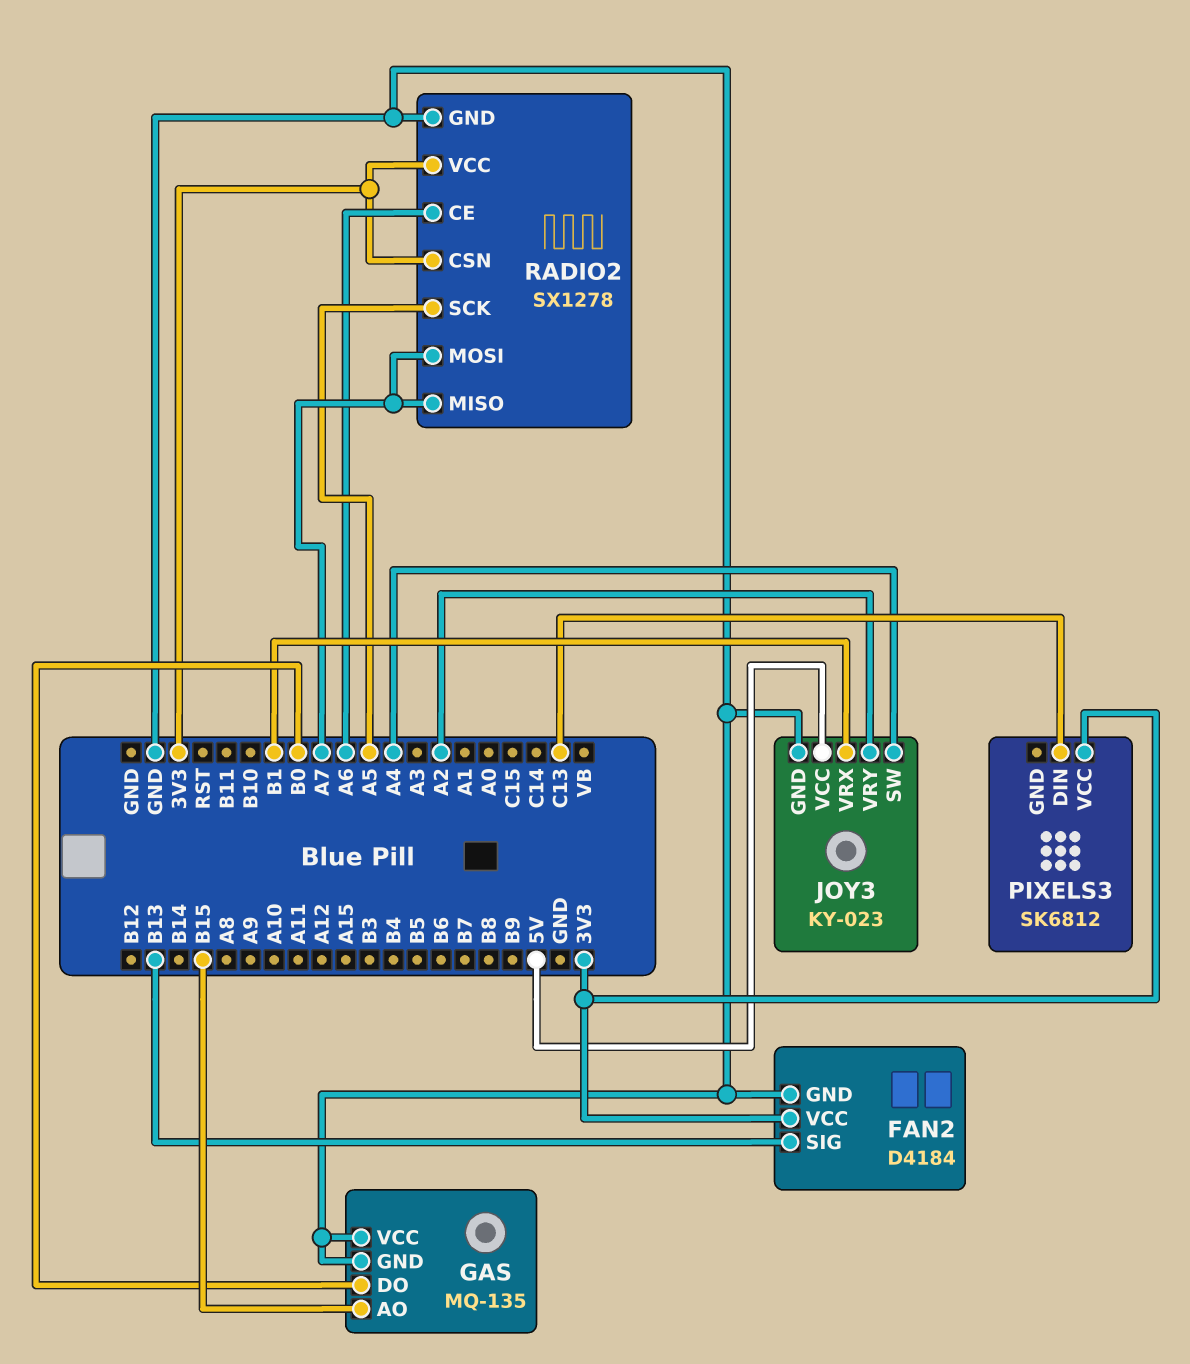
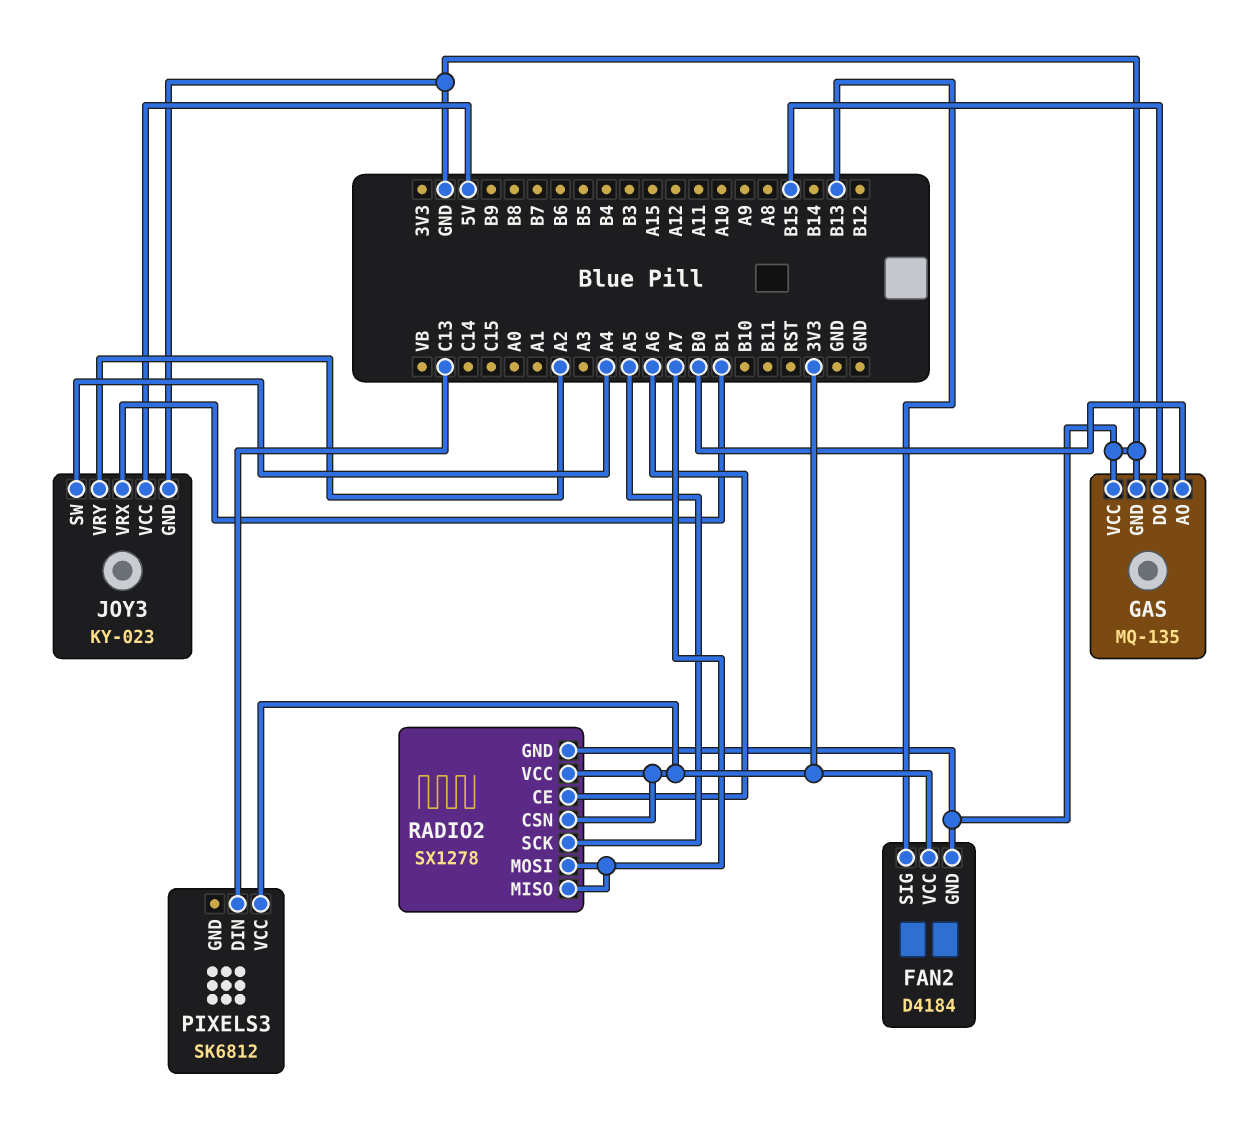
GAS pin AO: B15 -> B0
GAS pin DO: B0 -> B15

